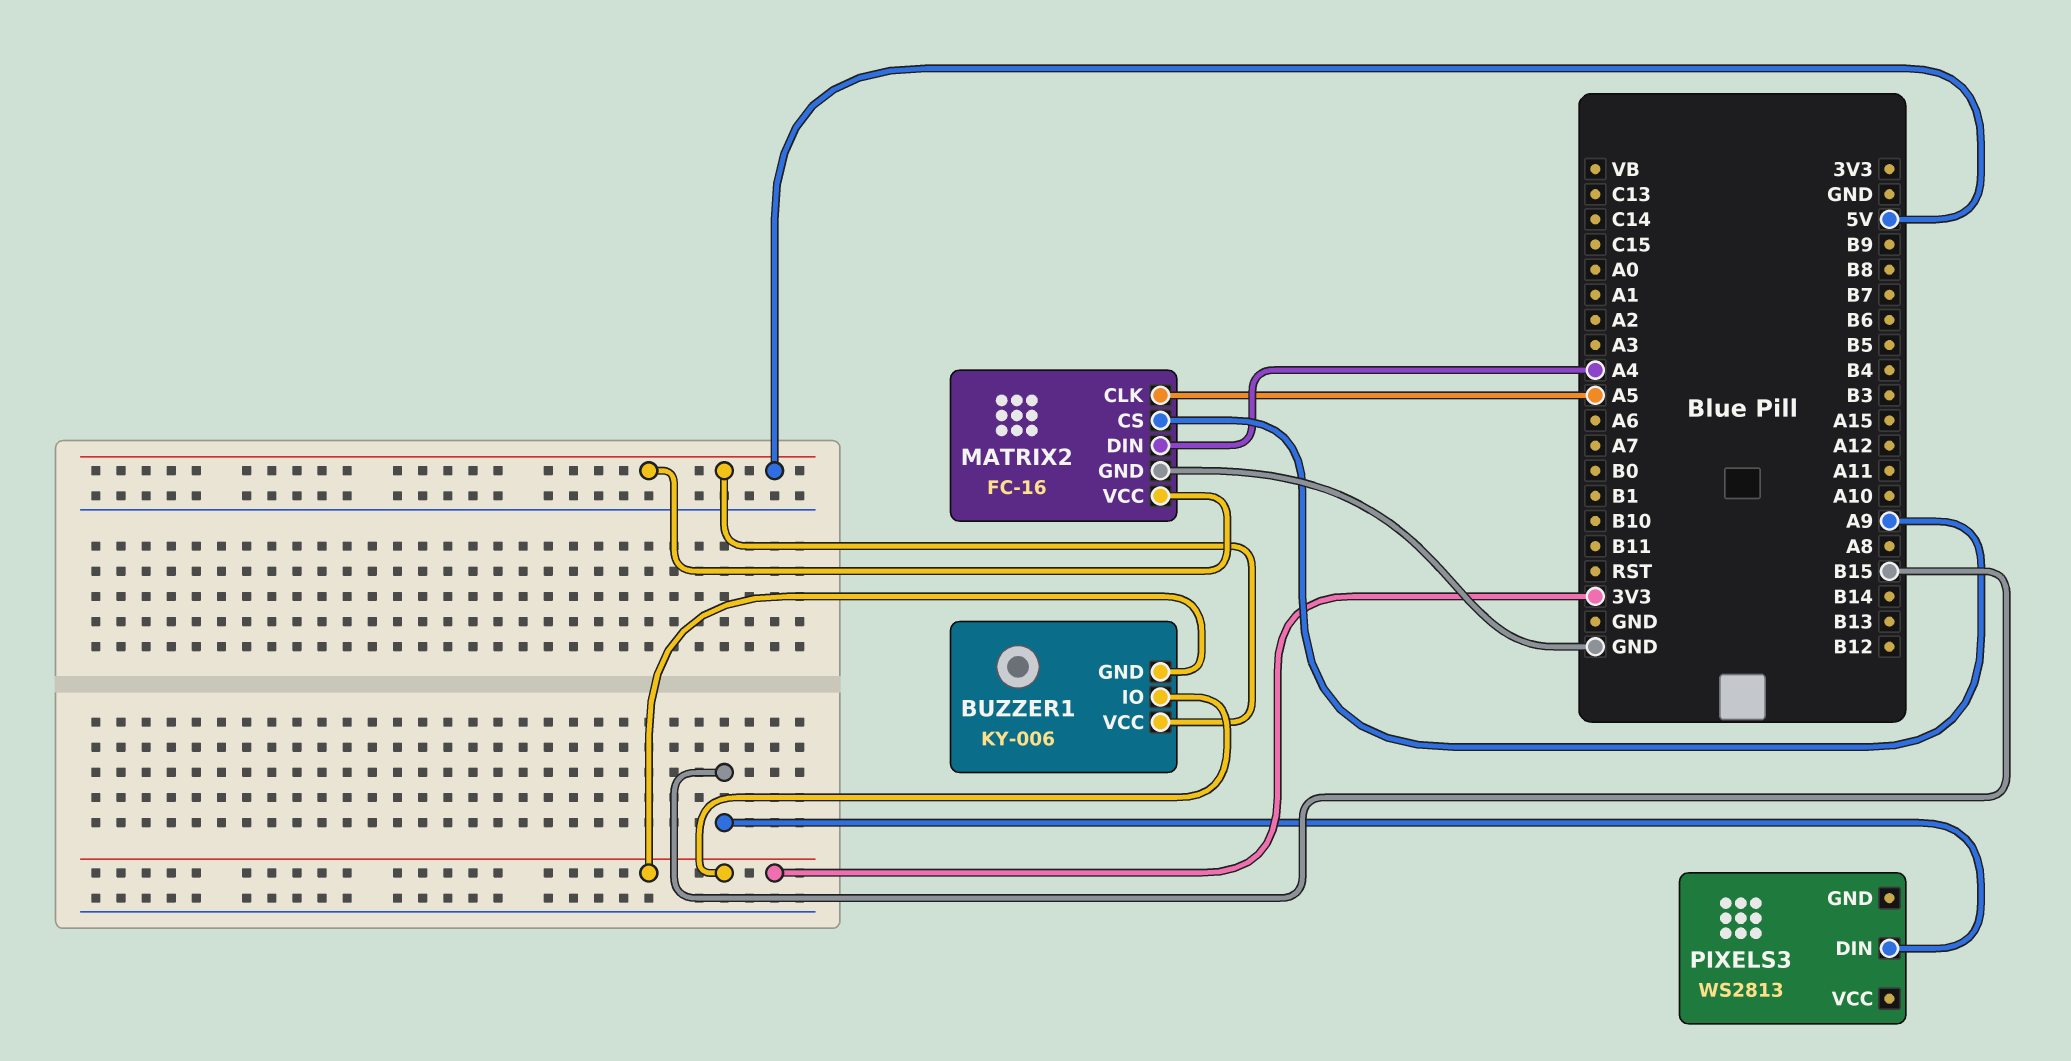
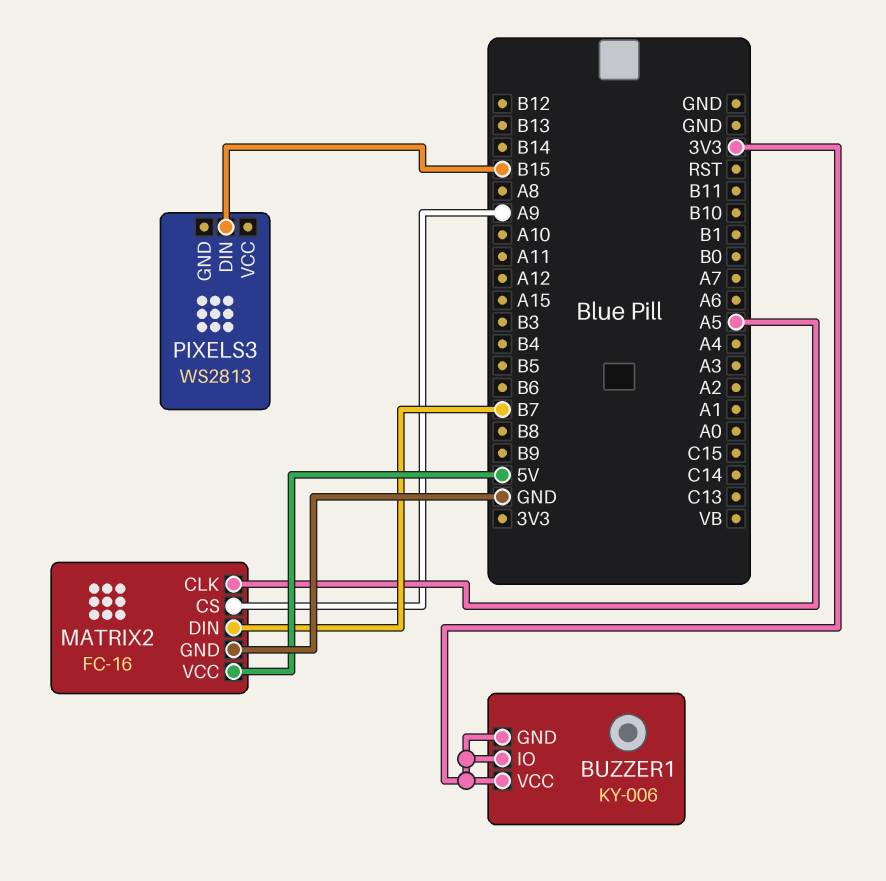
BUZZER1 pin VCC: 5V -> 3V3
MATRIX2 pin DIN: A4 -> B7

